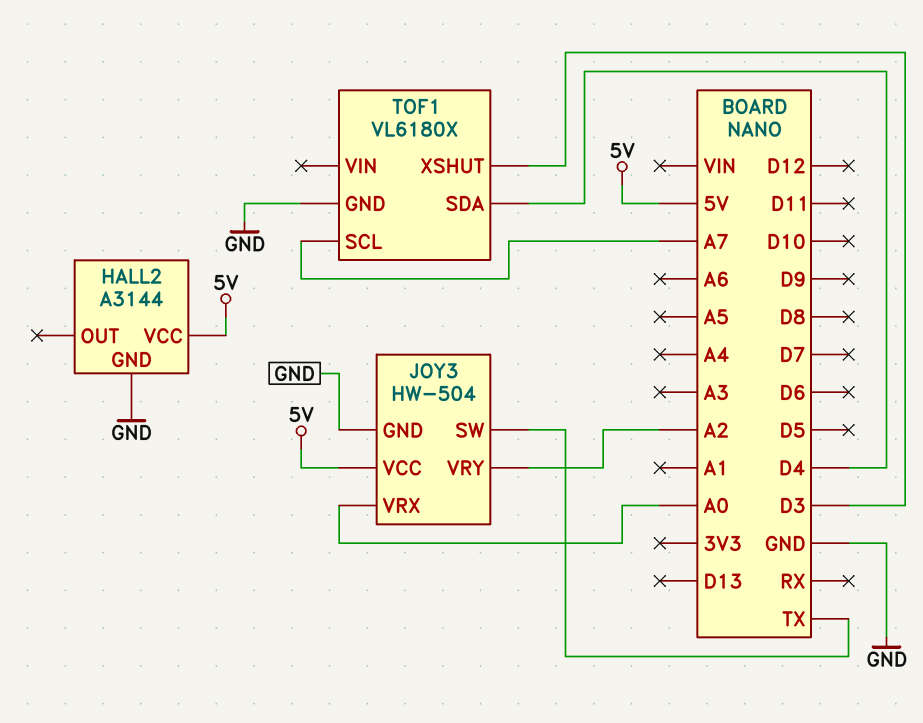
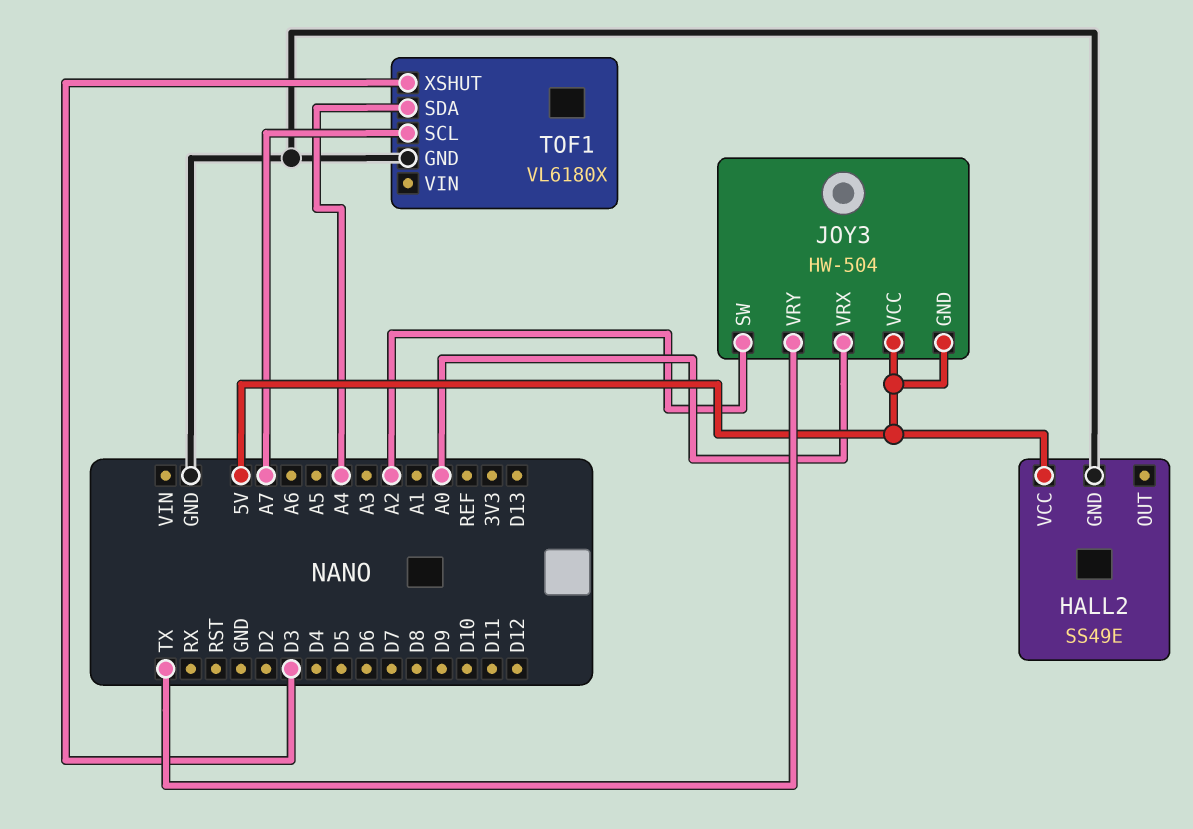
HALL2: A3144 -> SS49E
JOY3 pin GND: GND -> 5V
JOY3 pin SW: TX -> A2
JOY3 pin VRY: A2 -> TX
TOF1 pin SDA: D4 -> A4

